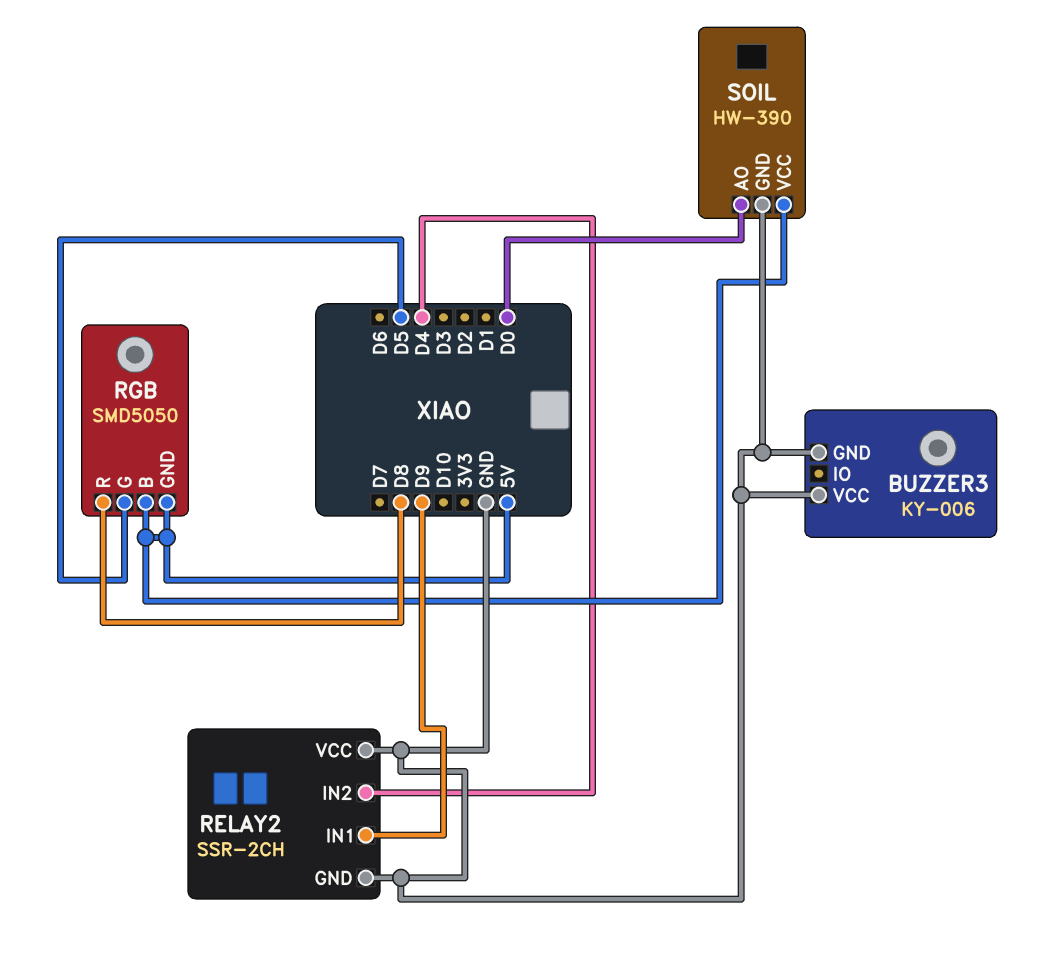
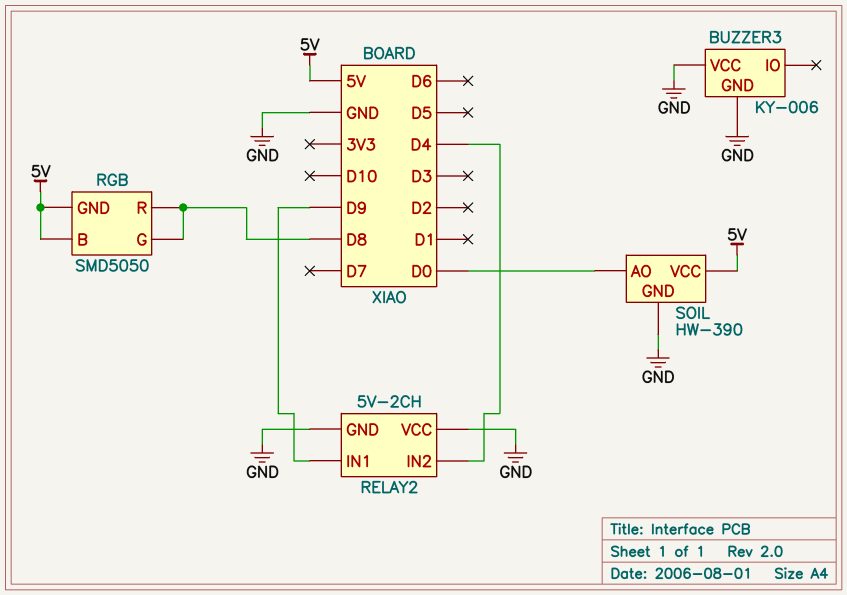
RELAY2: SSR-2CH -> 5V-2CH
RGB pin G: D5 -> D8

